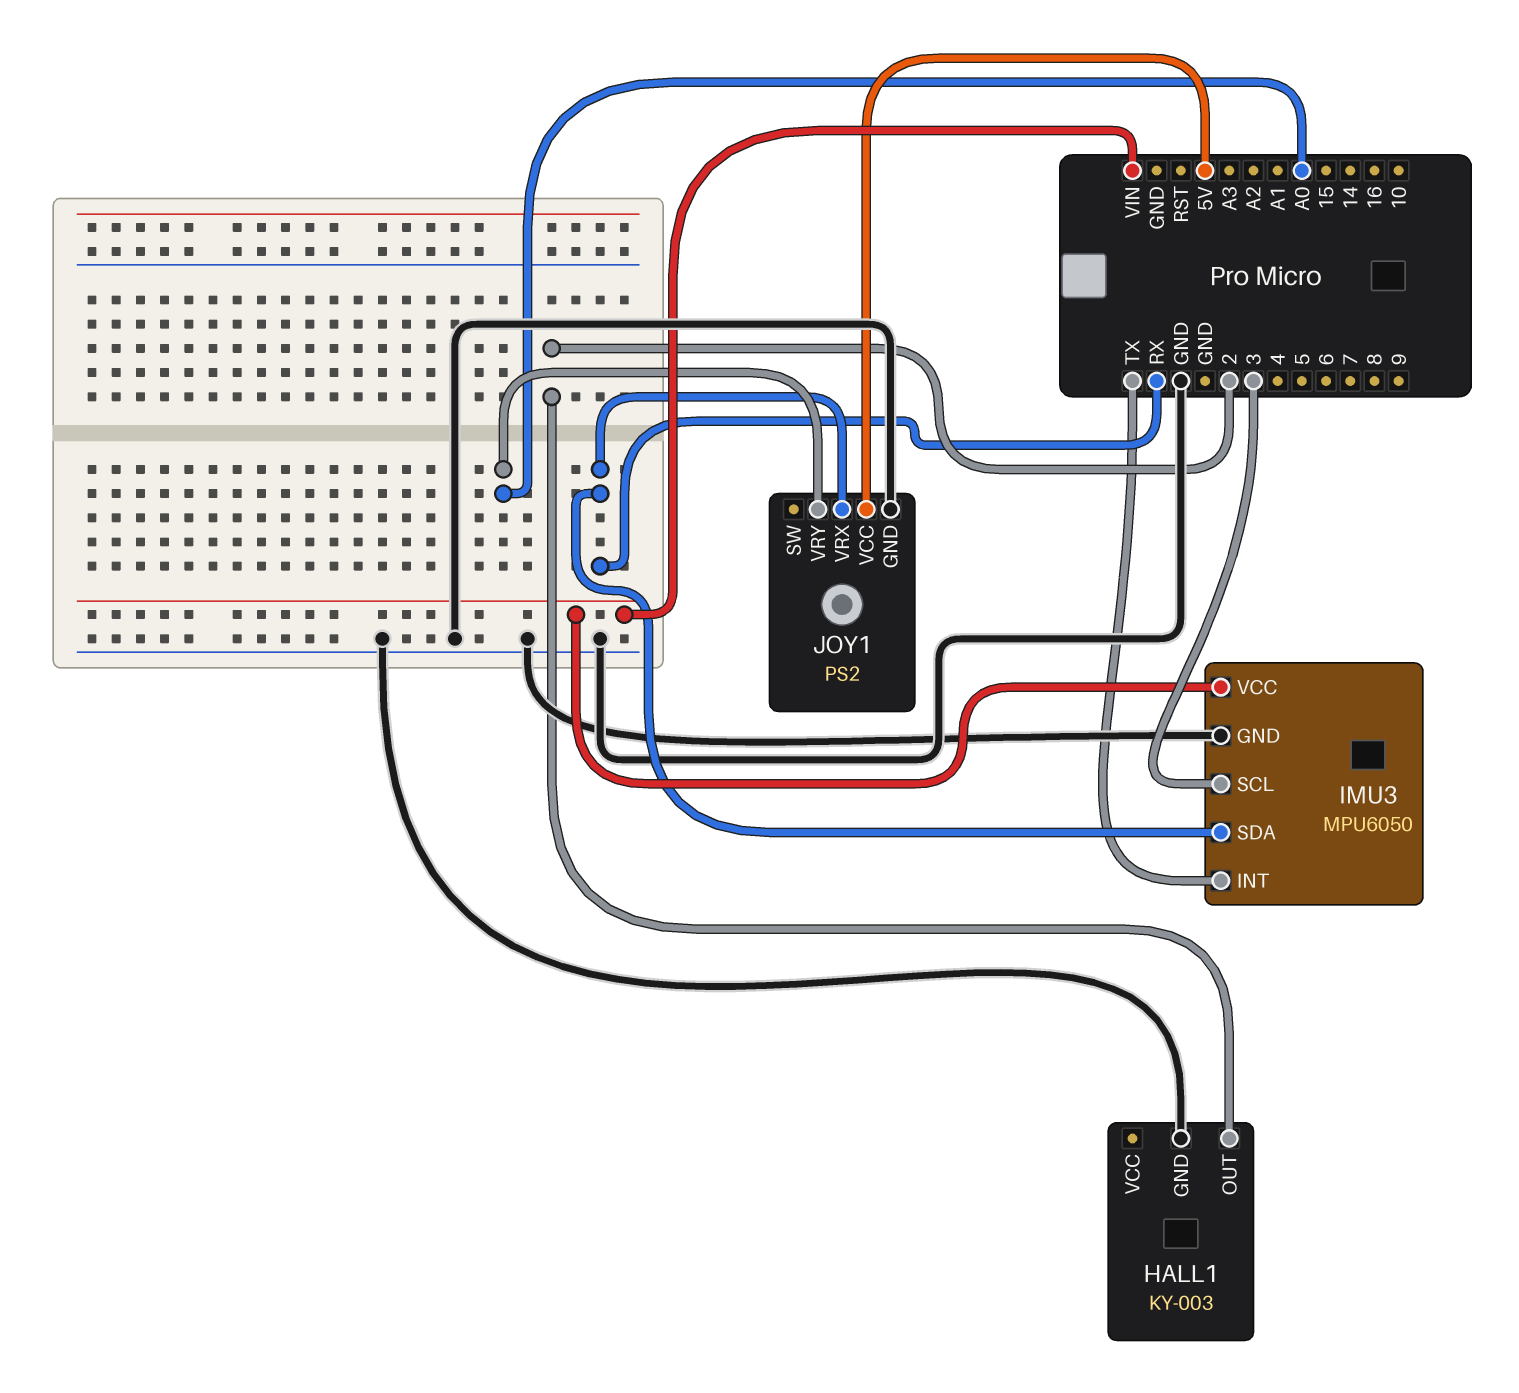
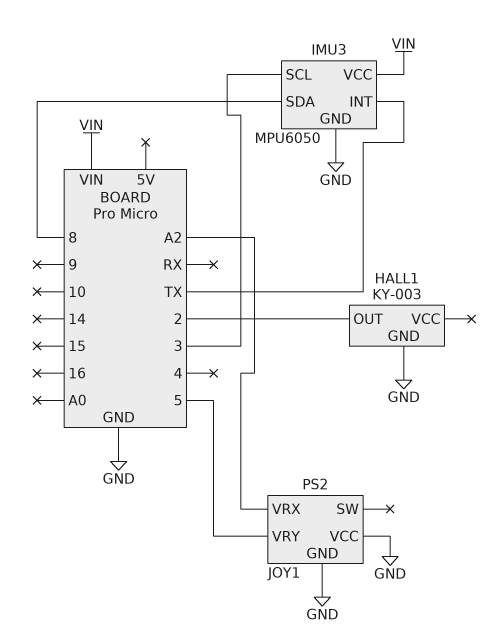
IMU3 pin SDA: RX -> 8
JOY1 pin VCC: 5V -> GND
JOY1 pin VRX: RX -> A2
JOY1 pin VRY: A0 -> 5

